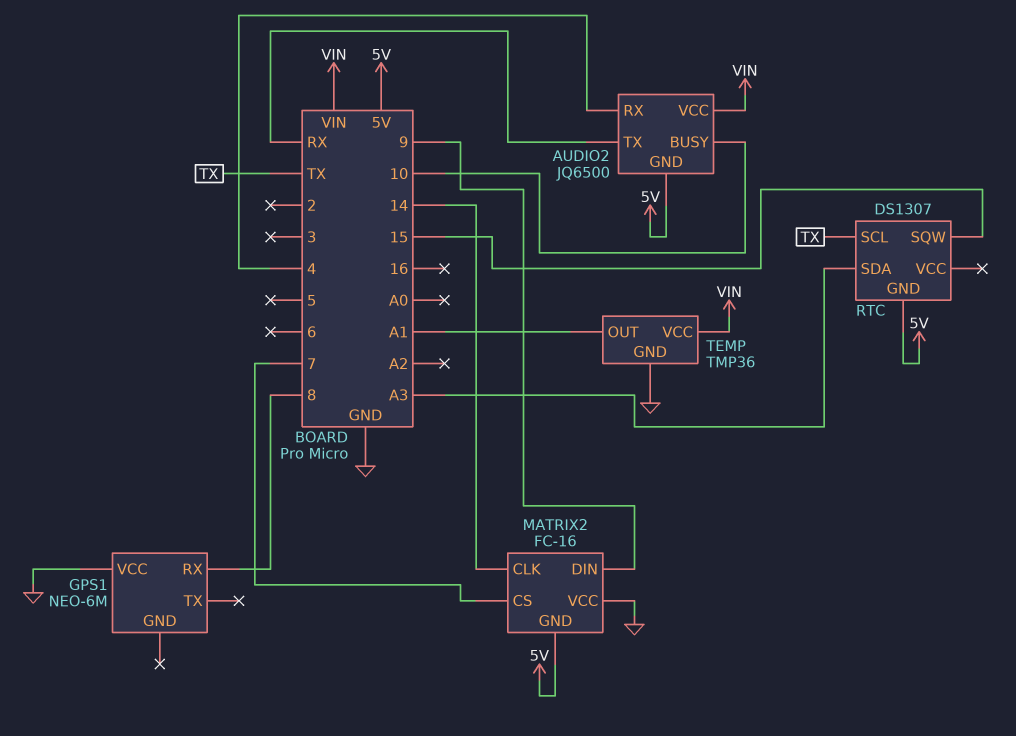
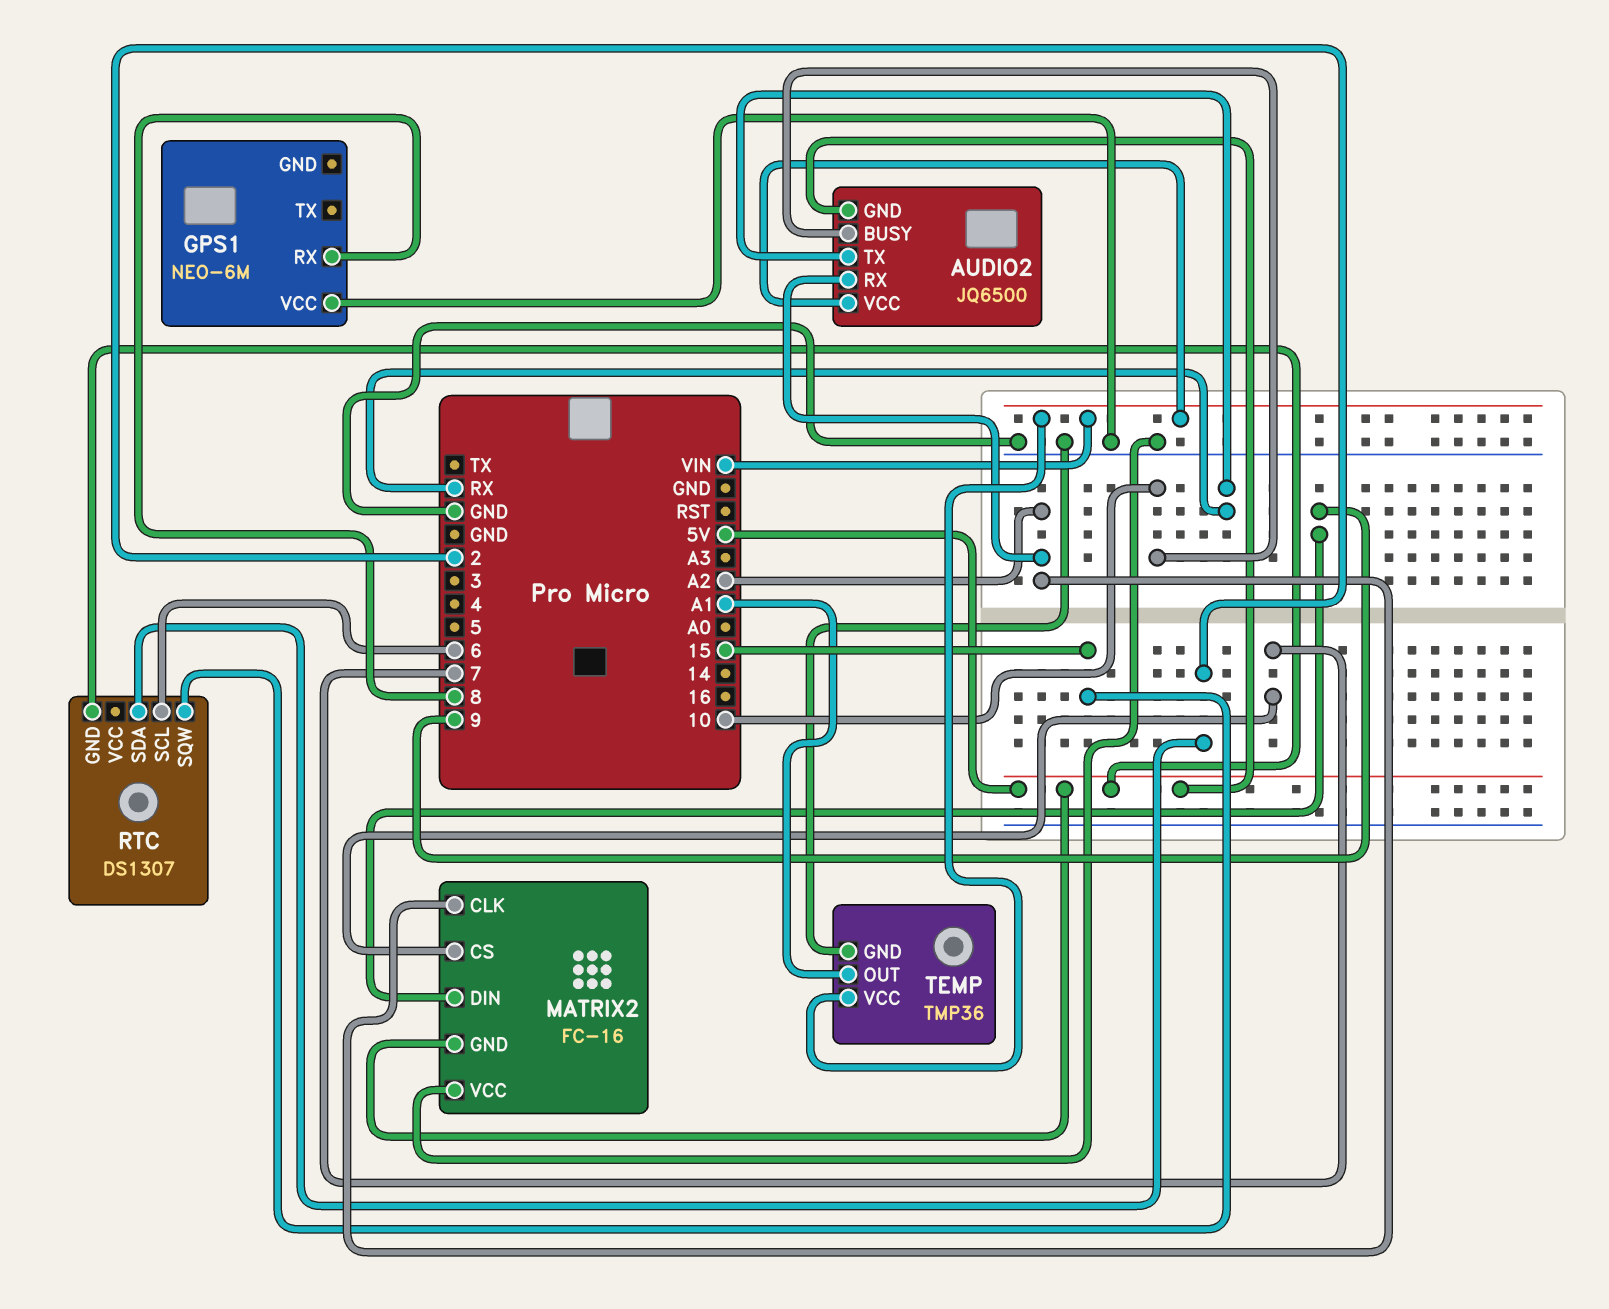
AUDIO2 pin RX: 4 -> A2
MATRIX2 pin CLK: 14 -> A2
RTC pin SCL: TX -> 6
RTC pin SDA: A3 -> 2

